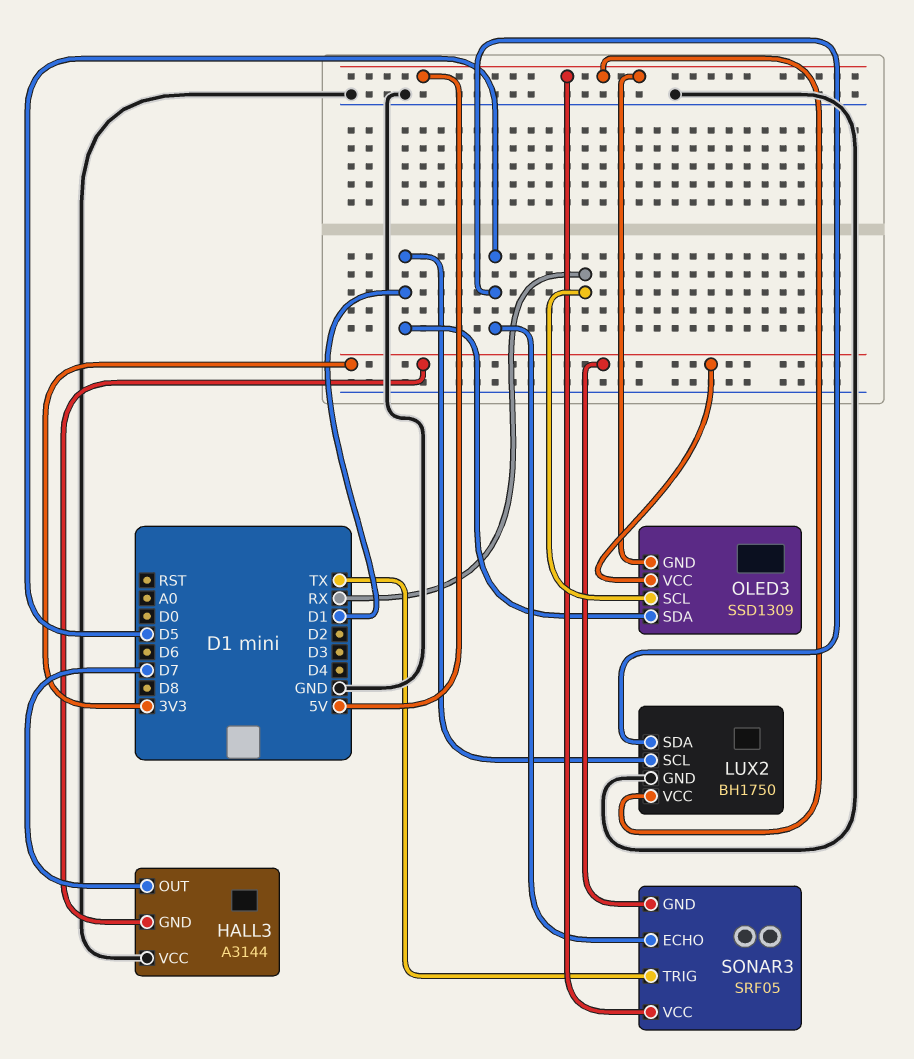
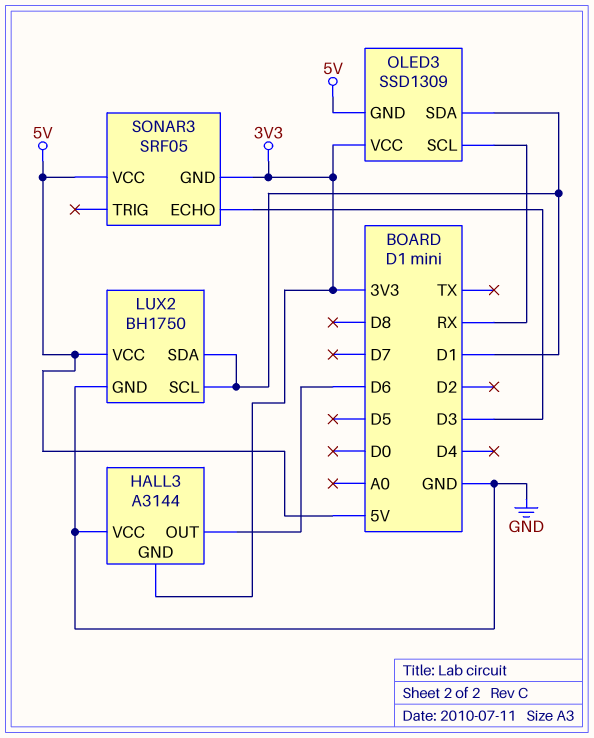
HALL3 pin OUT: D7 -> D6
LUX2 pin SDA: D5 -> D1
SONAR3 pin ECHO: D5 -> D3
SONAR3 pin TRIG: TX -> none

